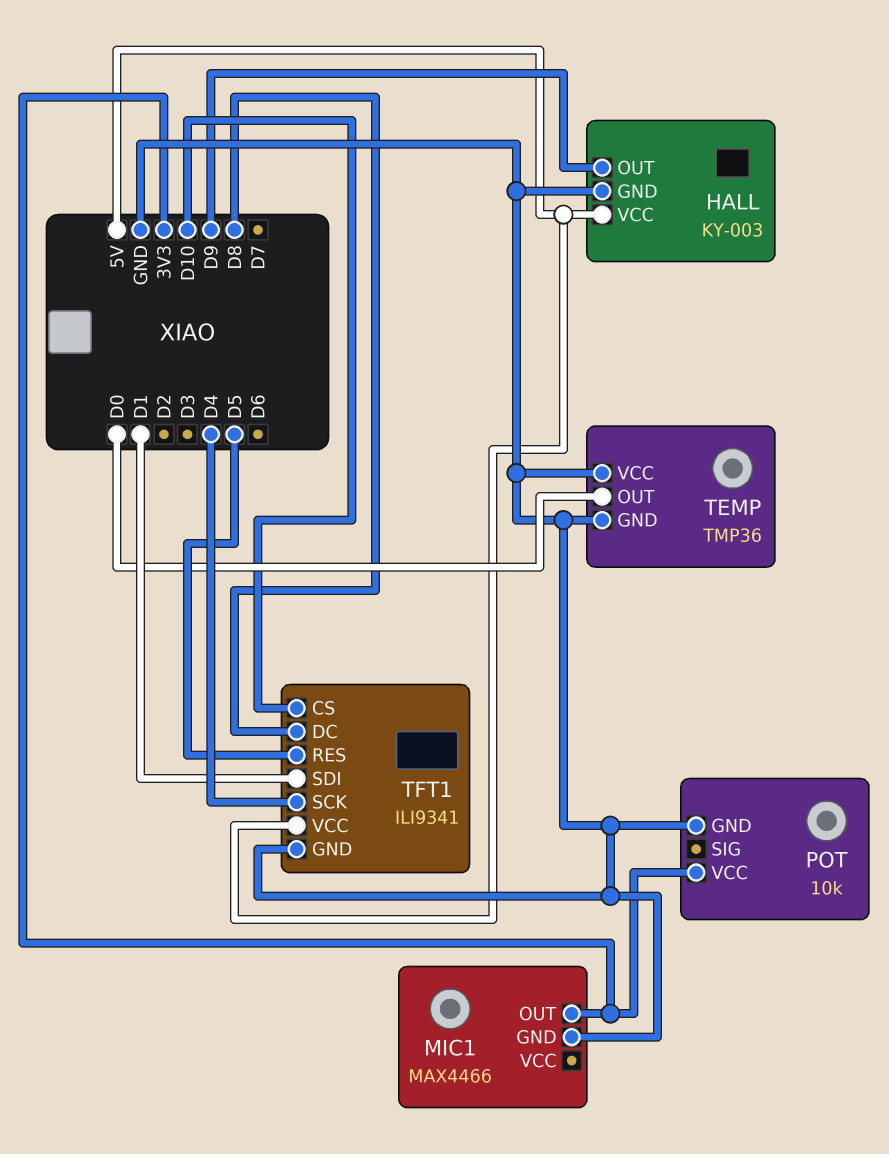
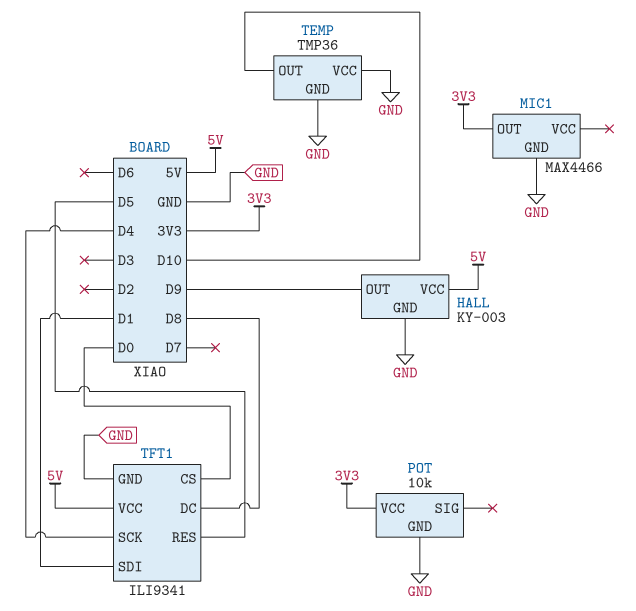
TEMP pin OUT: D0 -> D10
TFT1 pin CS: D10 -> D0

